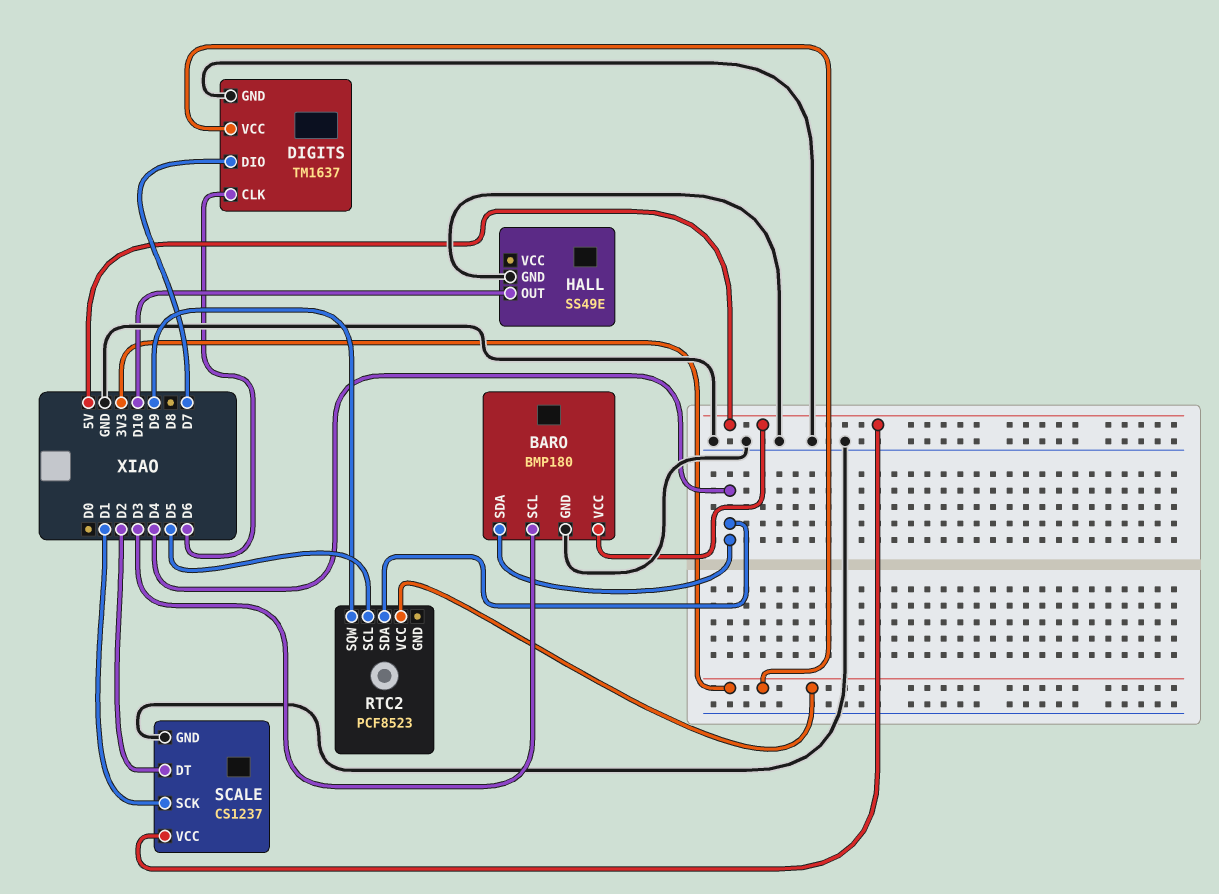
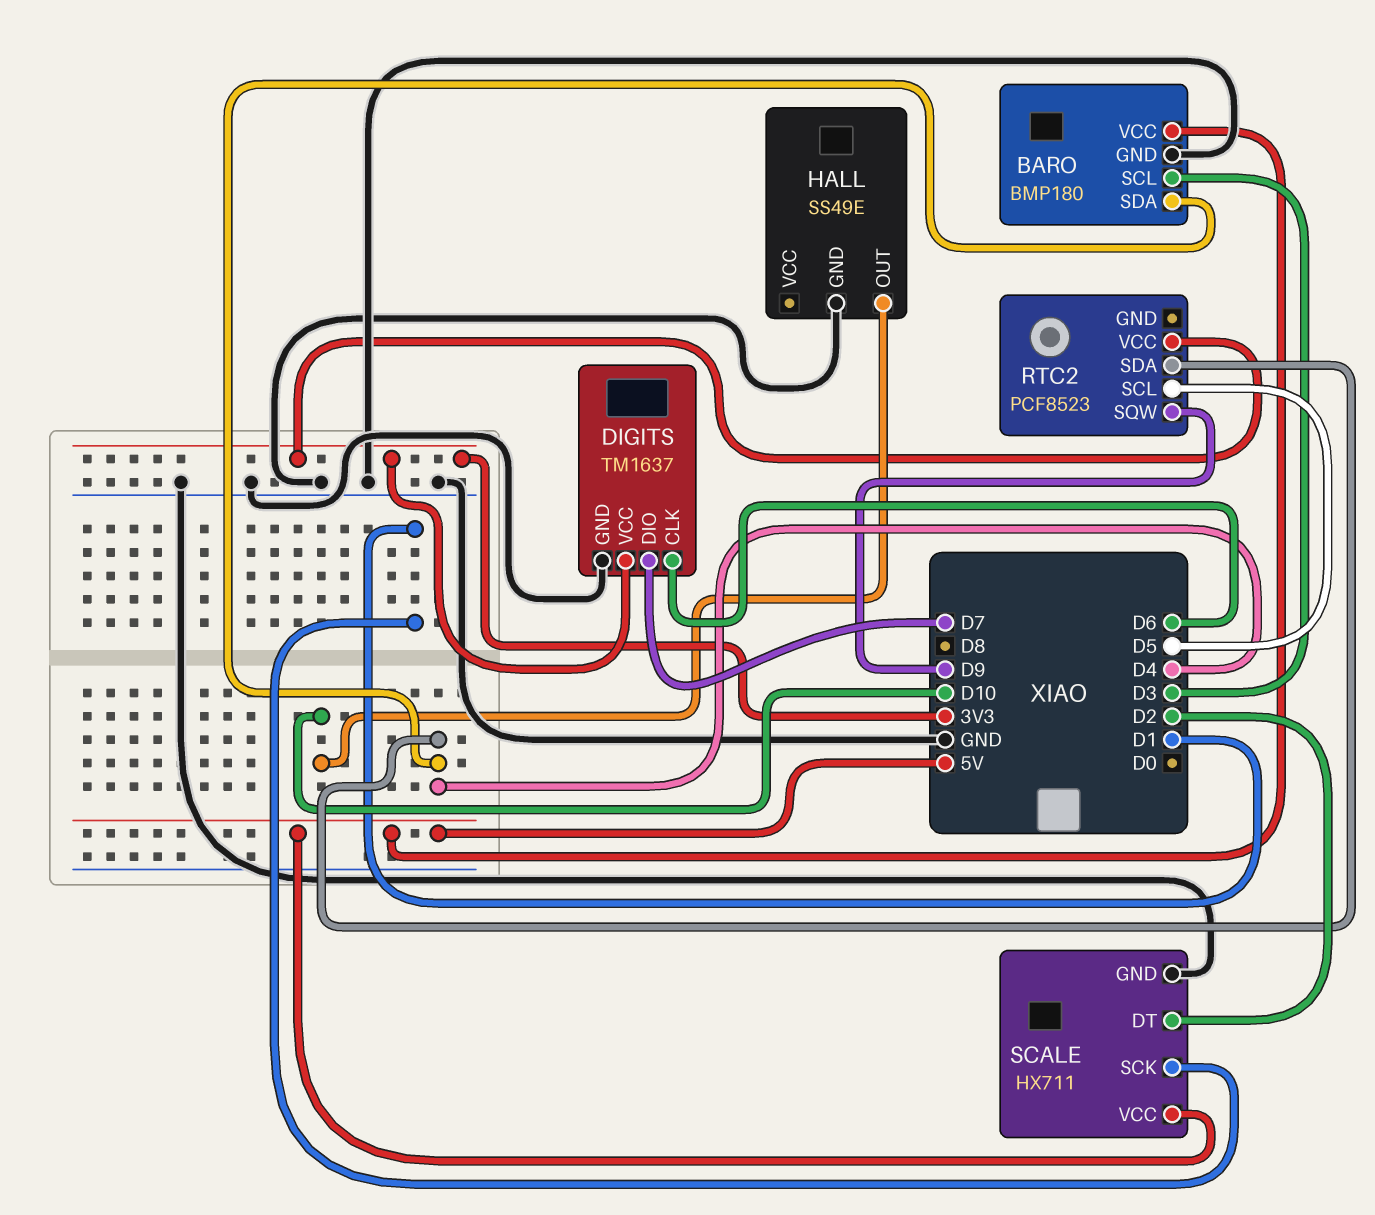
SCALE: CS1237 -> HX711

